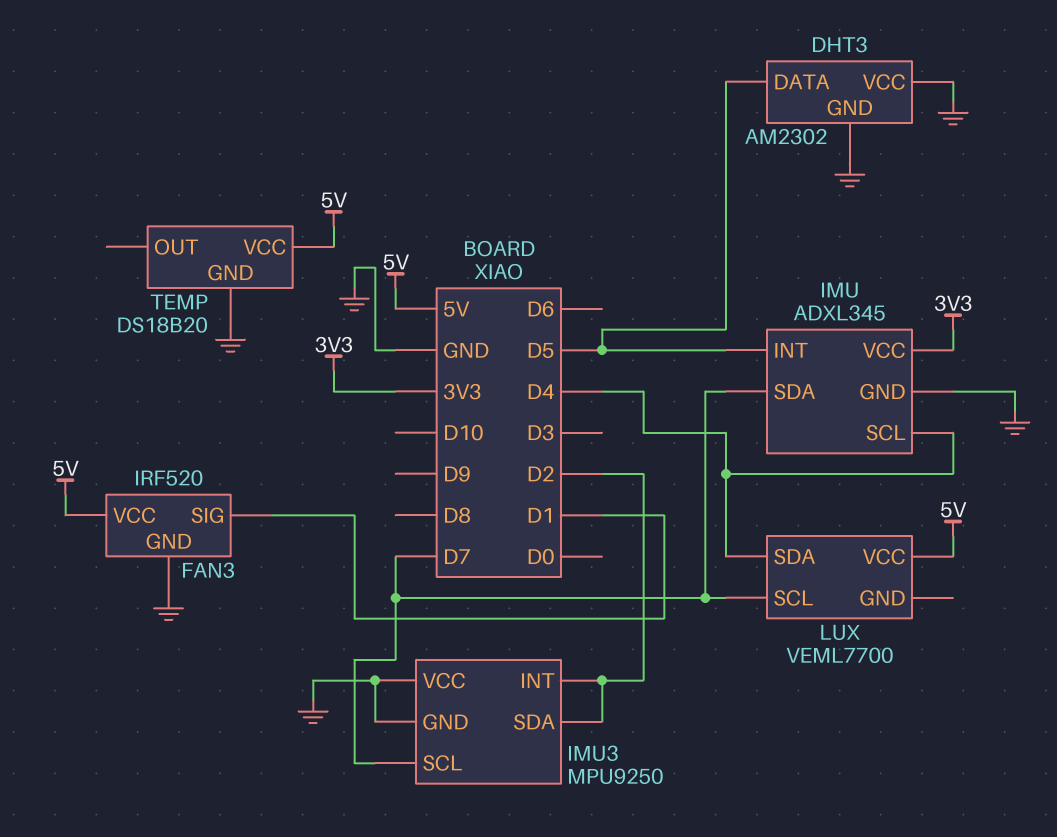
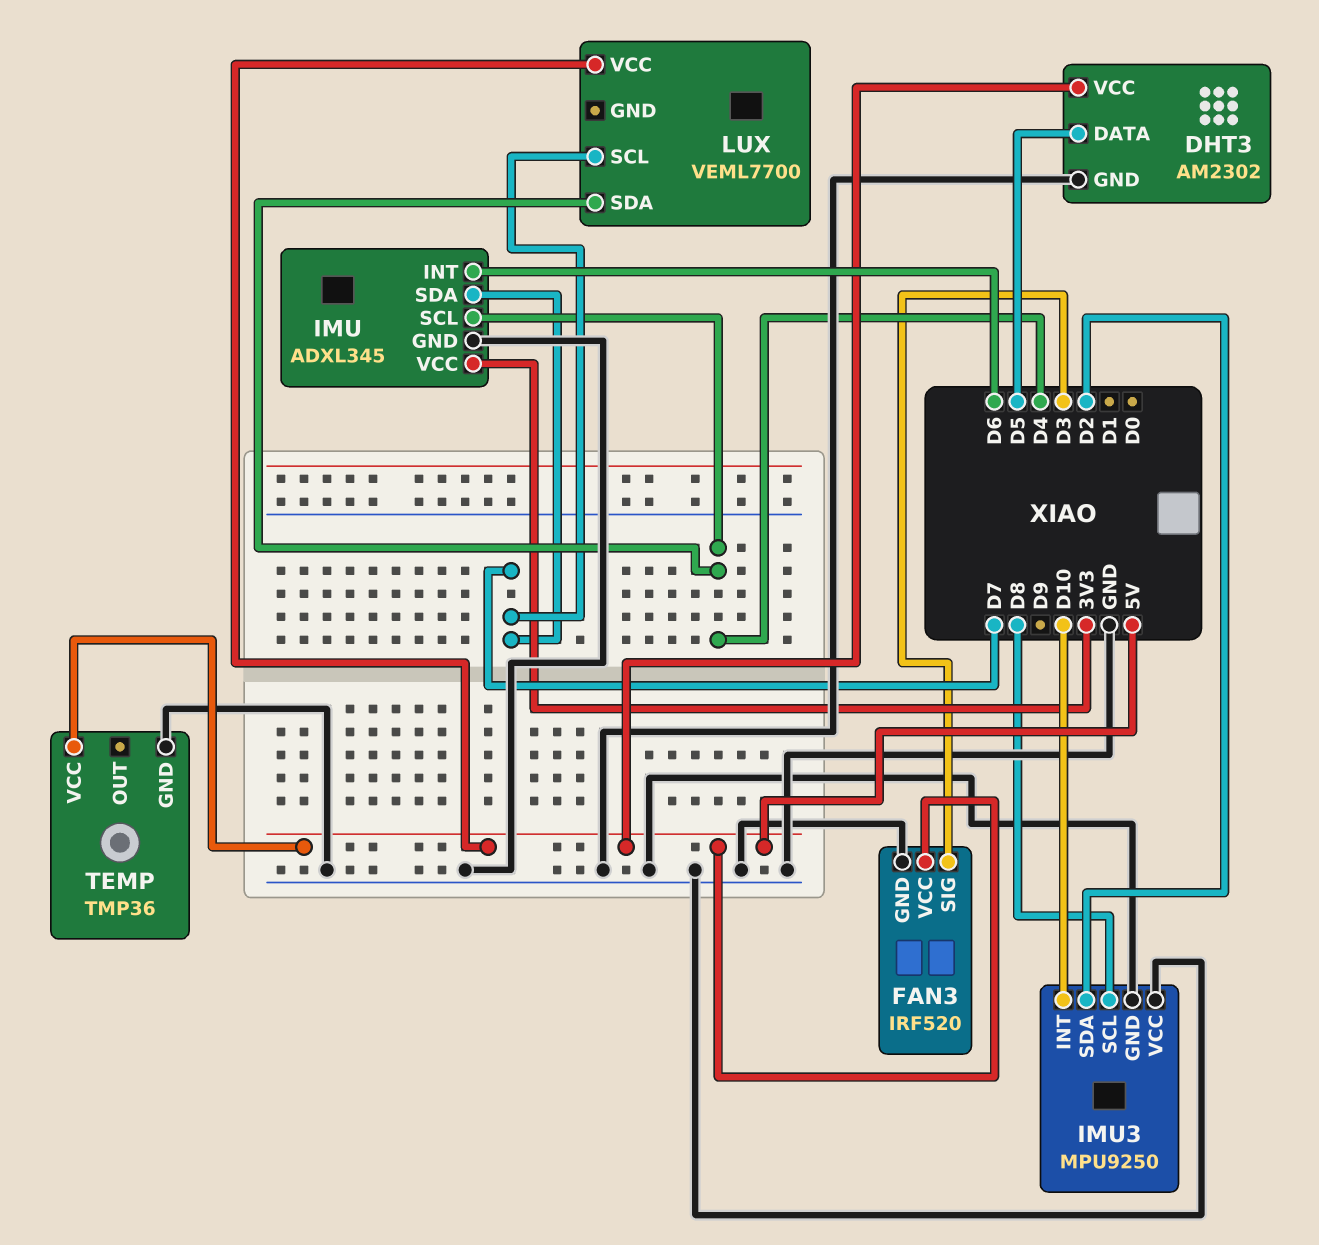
DHT3 pin VCC: GND -> 5V
FAN3 pin SIG: D1 -> D3
IMU pin INT: D5 -> D6
IMU3 pin INT: D2 -> D10
IMU3 pin SCL: D7 -> D8
TEMP: DS18B20 -> TMP36

